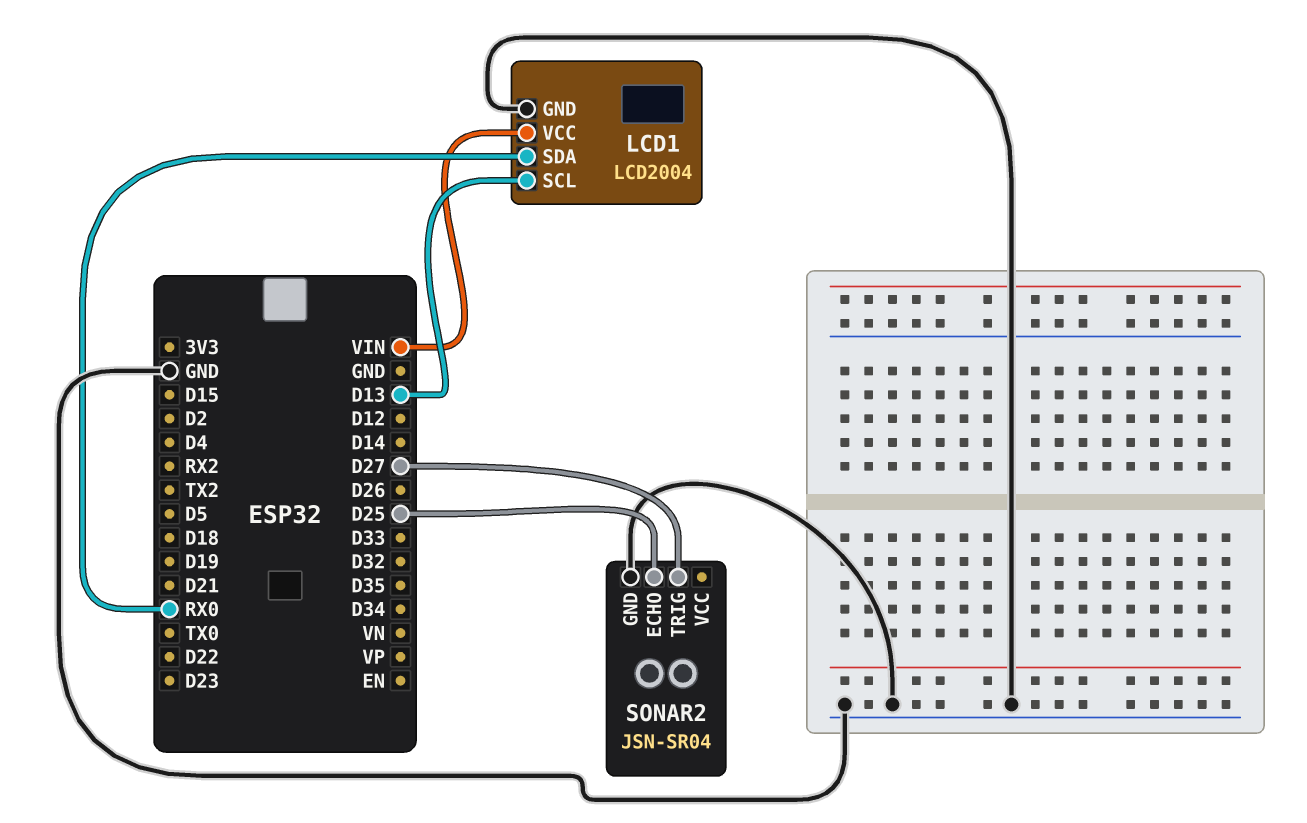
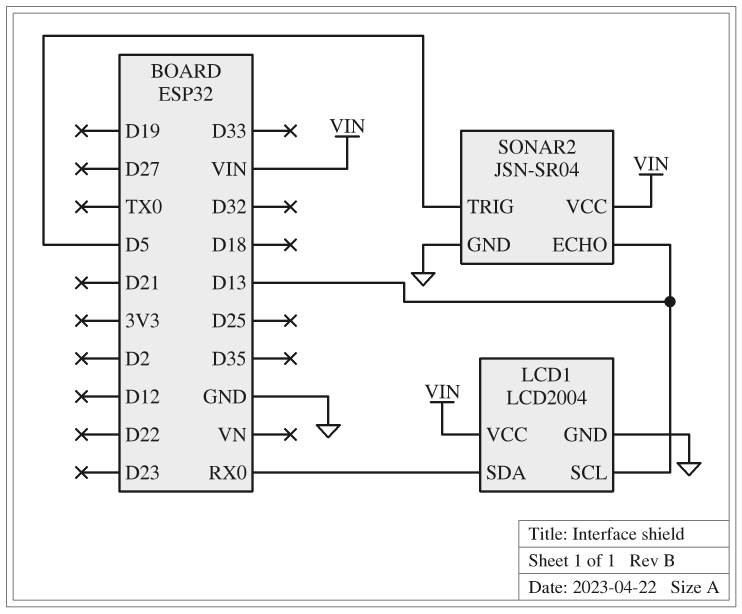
SONAR2 pin ECHO: D25 -> D13
SONAR2 pin TRIG: D27 -> D5
SONAR2 pin VCC: none -> VIN

